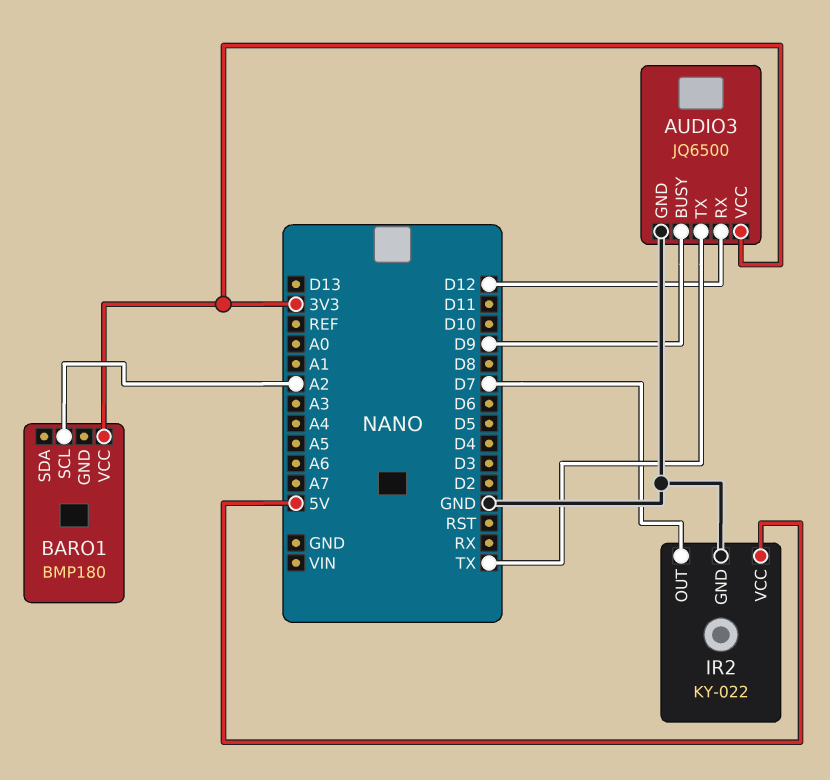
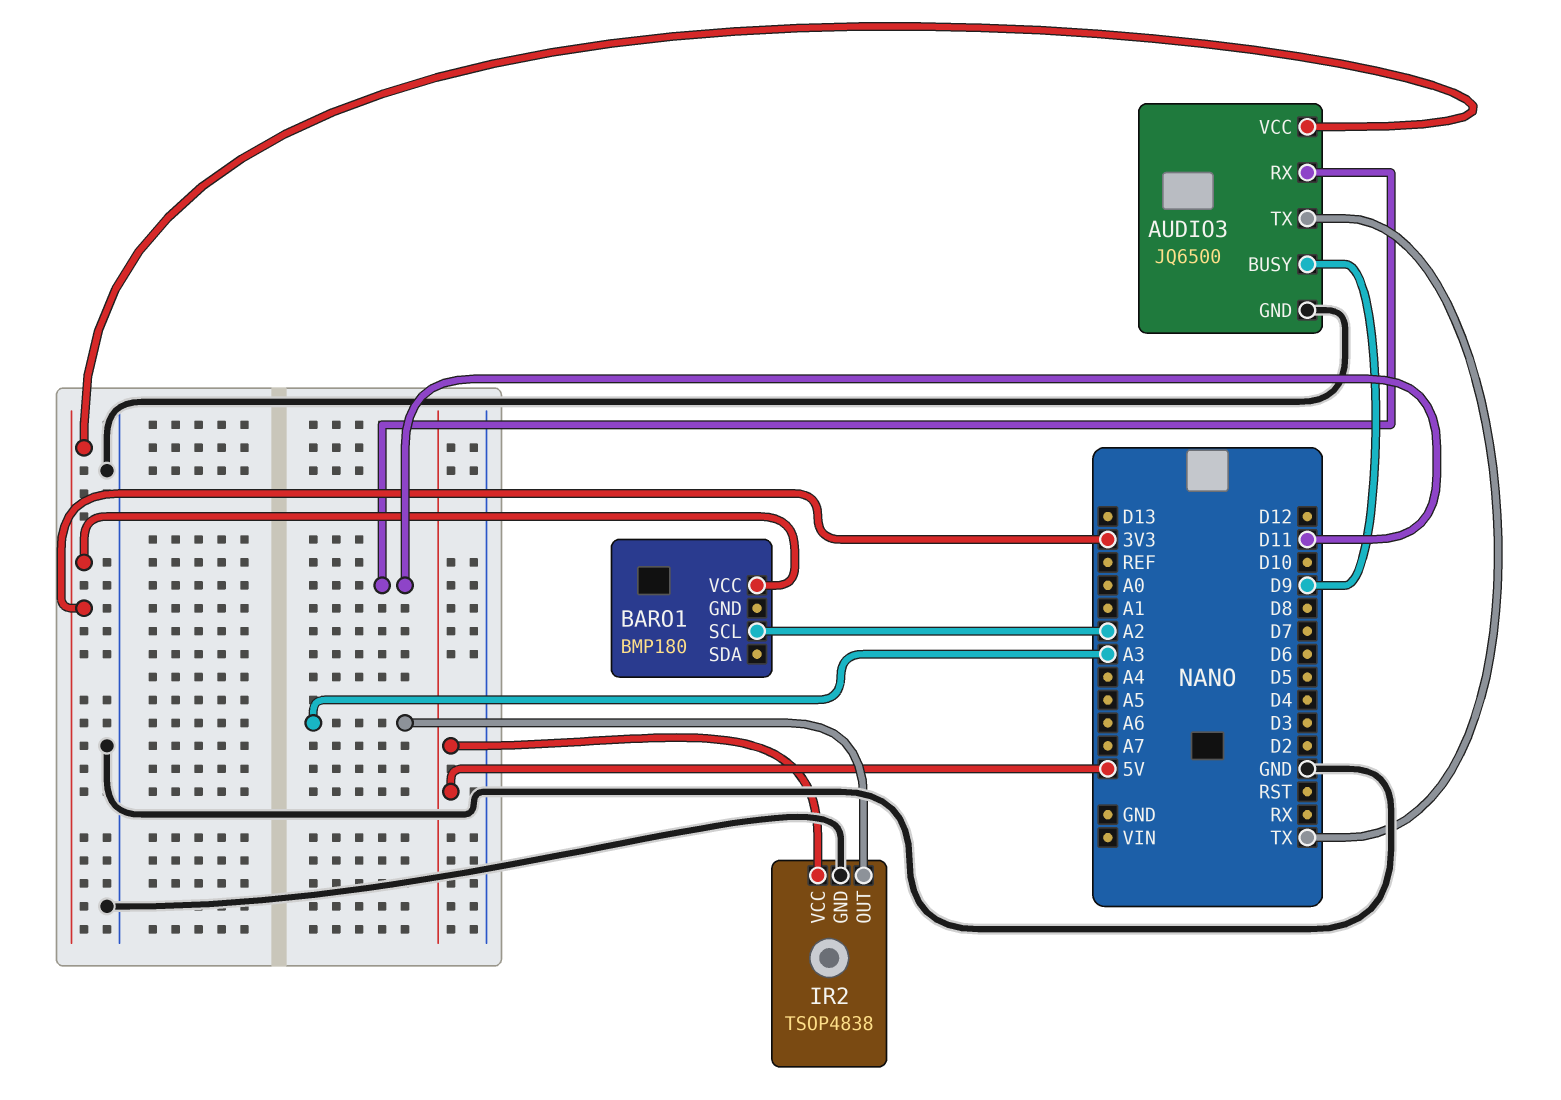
AUDIO3 pin RX: D12 -> D11
IR2: KY-022 -> TSOP4838
IR2 pin OUT: D7 -> A3

